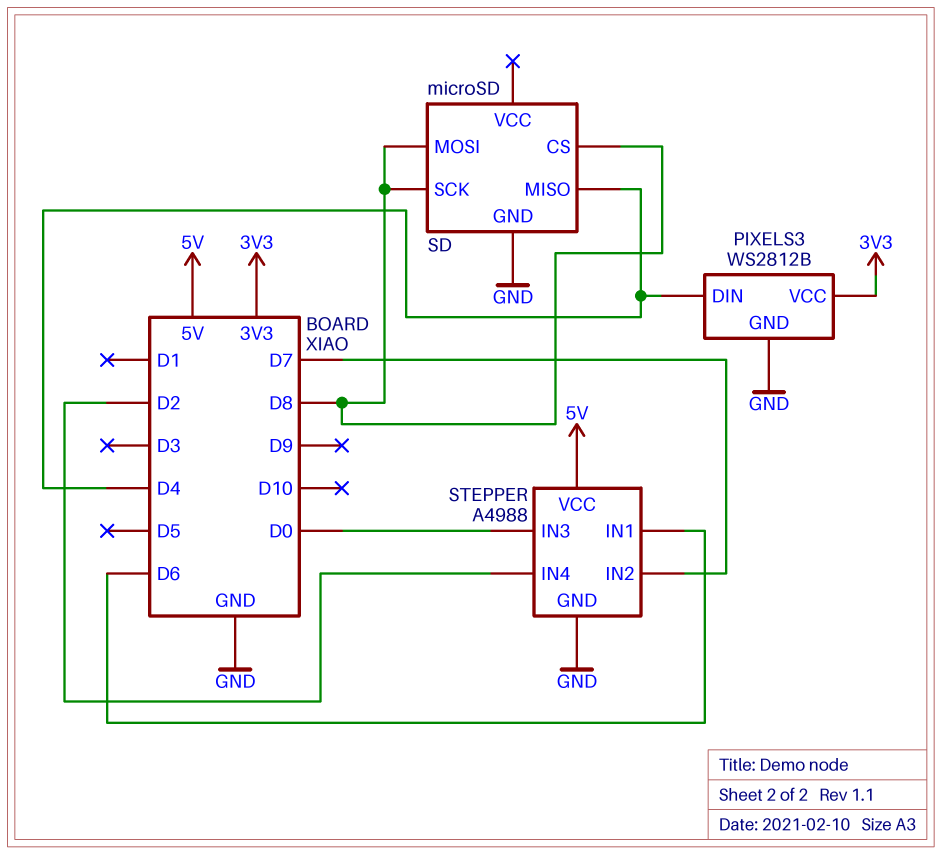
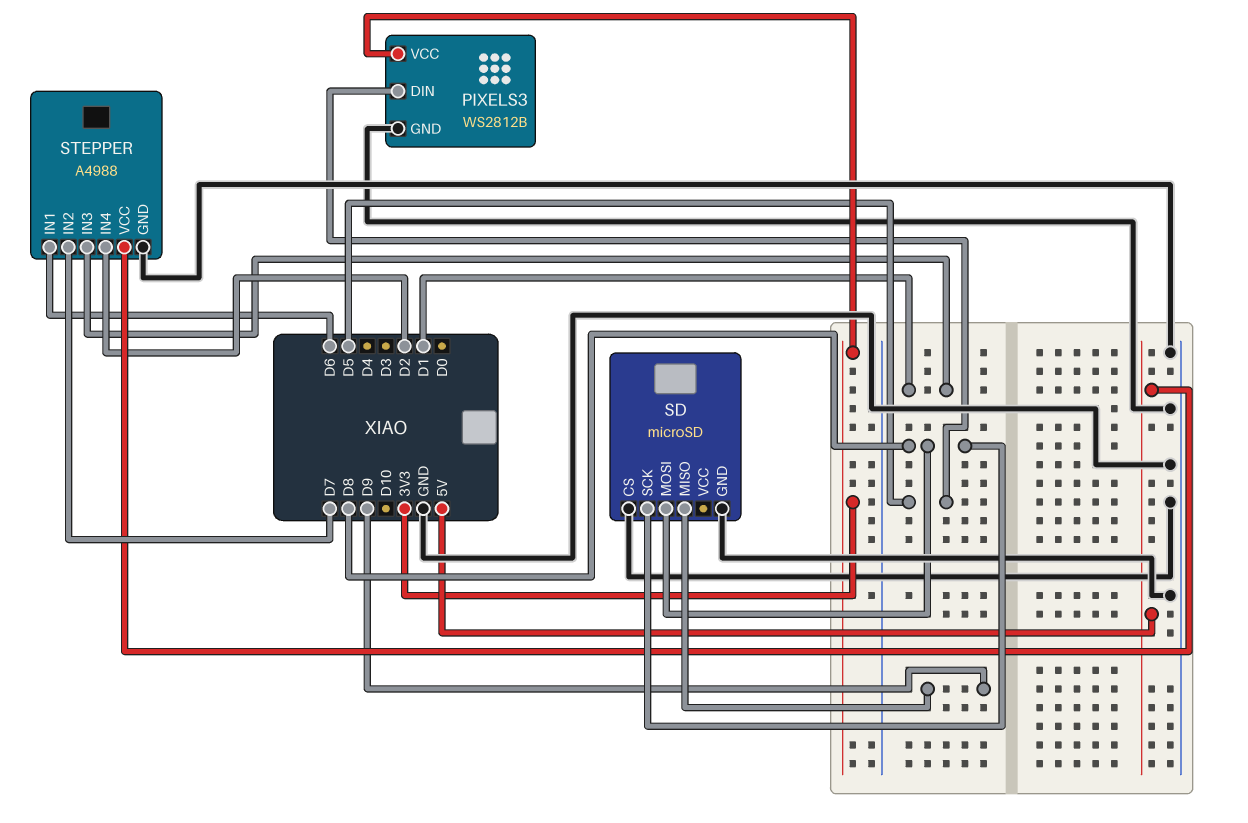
PIXELS3 pin DIN: D4 -> D5
SD pin CS: D8 -> GND
SD pin MISO: D4 -> D9
STEPPER pin IN3: D0 -> D1

